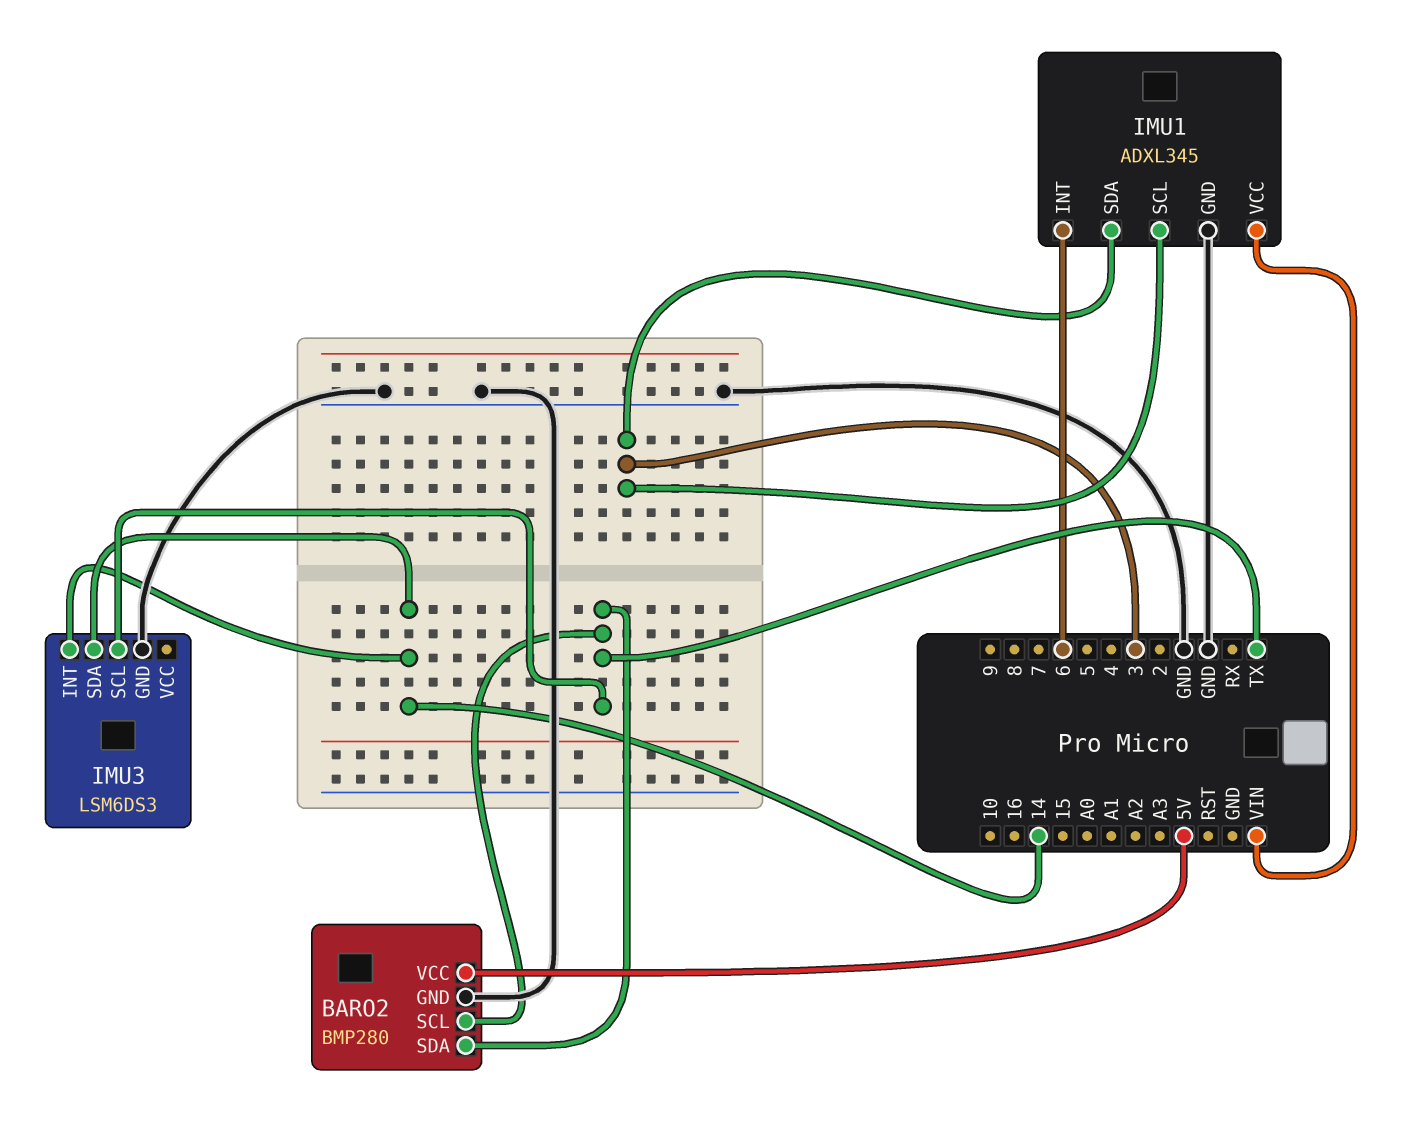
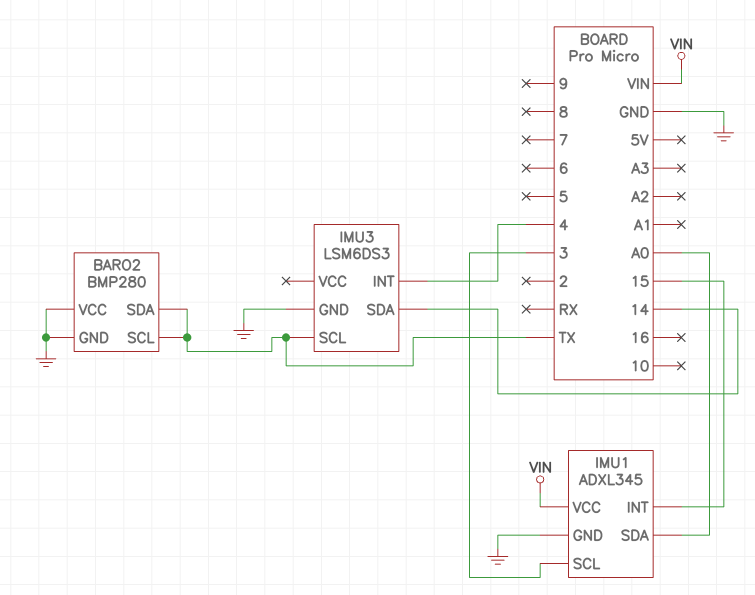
BARO2 pin VCC: 5V -> GND
IMU1 pin INT: 6 -> 15
IMU1 pin SDA: 3 -> A0
IMU3 pin INT: 14 -> 4

